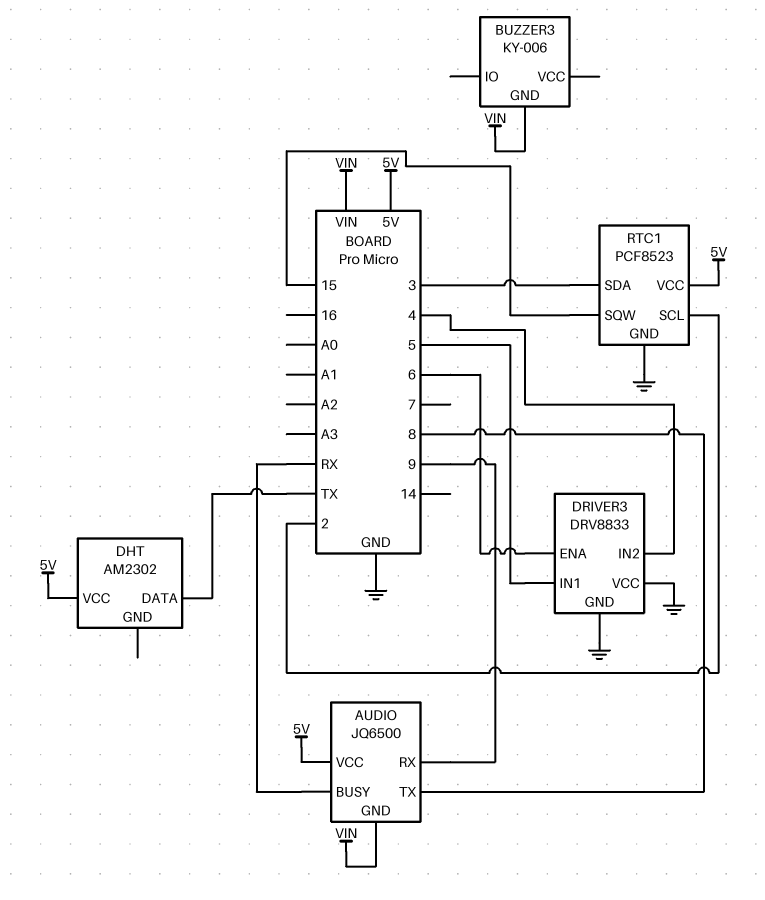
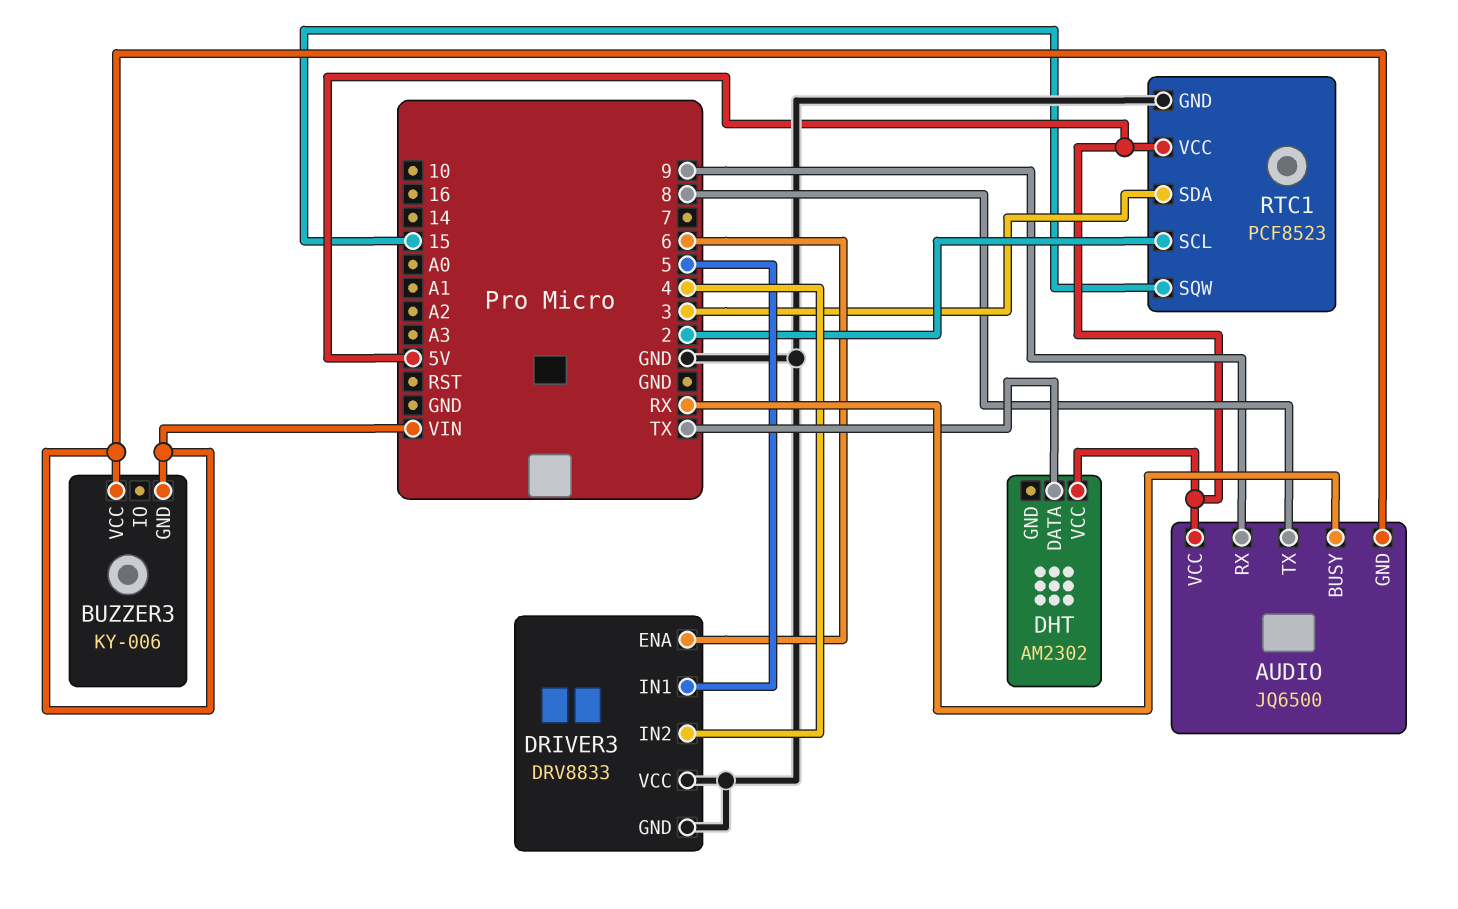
BUZZER3 pin VCC: none -> VIN

